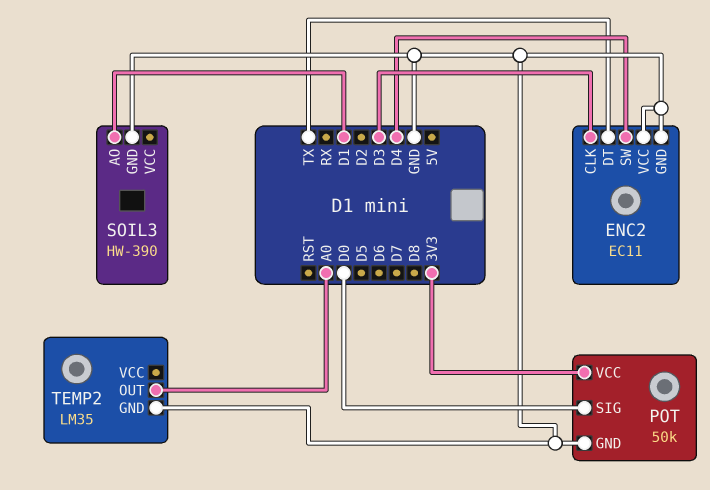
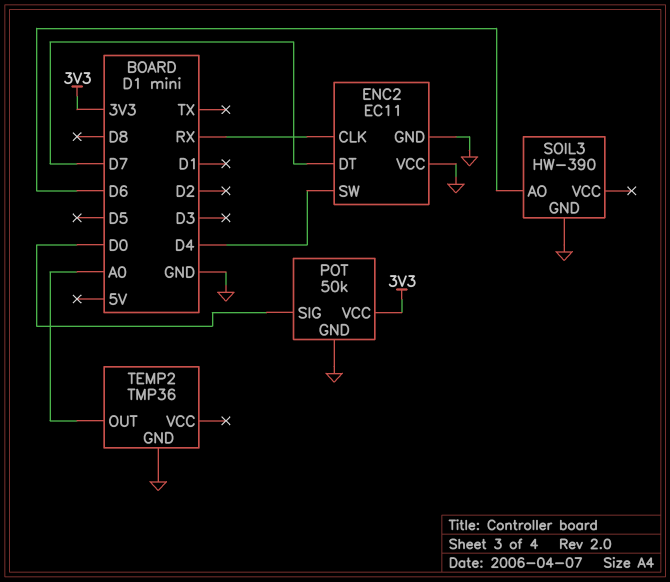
ENC2 pin CLK: D3 -> RX
ENC2 pin DT: TX -> D7
SOIL3 pin AO: D1 -> D6
TEMP2: LM35 -> TMP36

